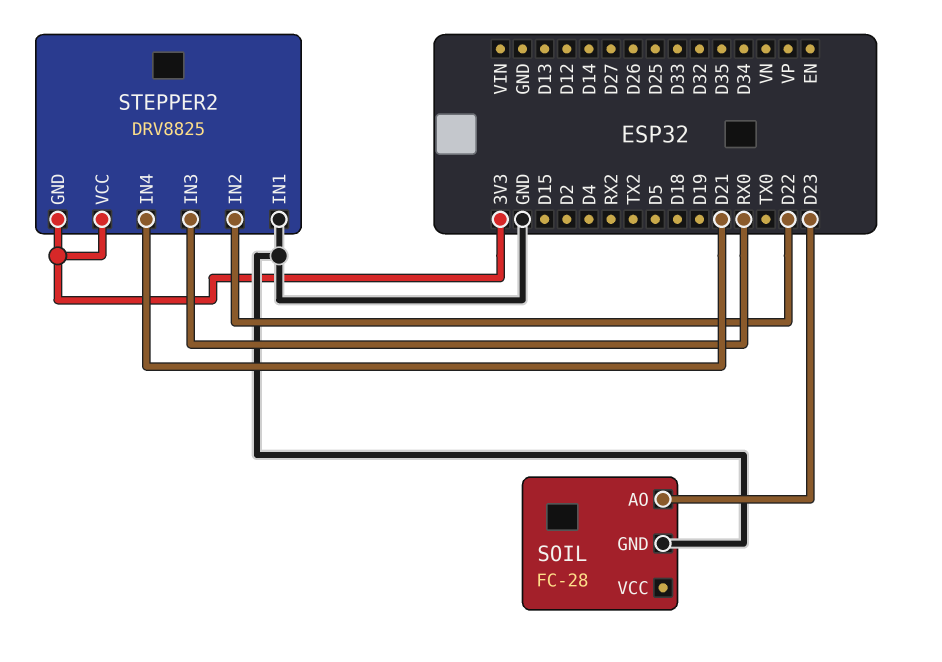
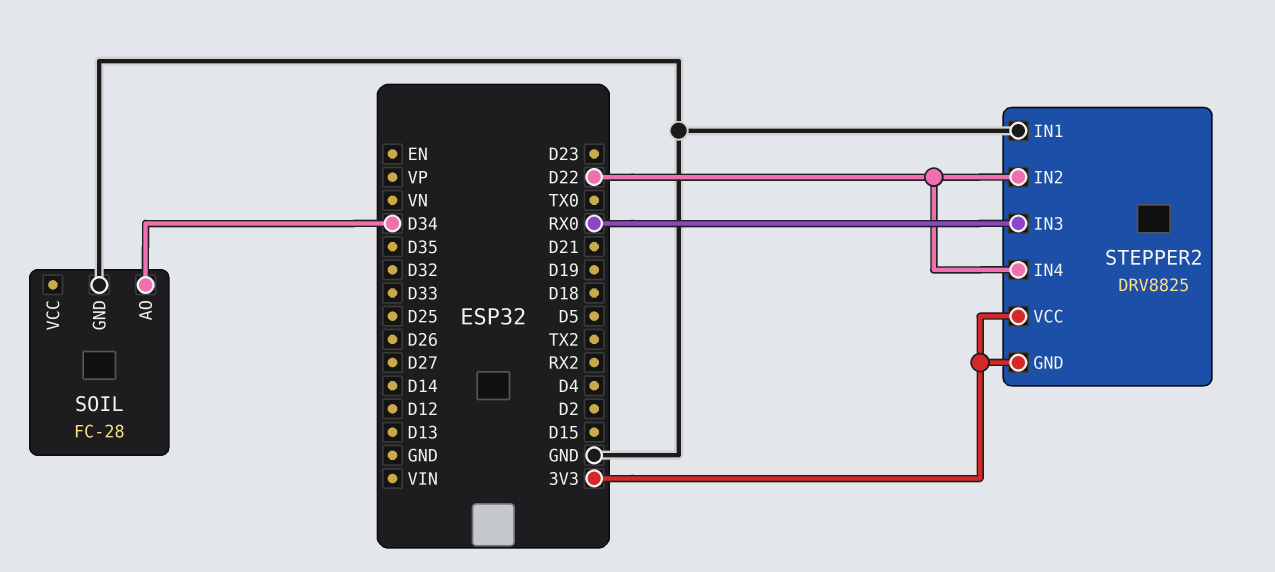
SOIL pin AO: D23 -> D34
STEPPER2 pin IN4: D21 -> D22

